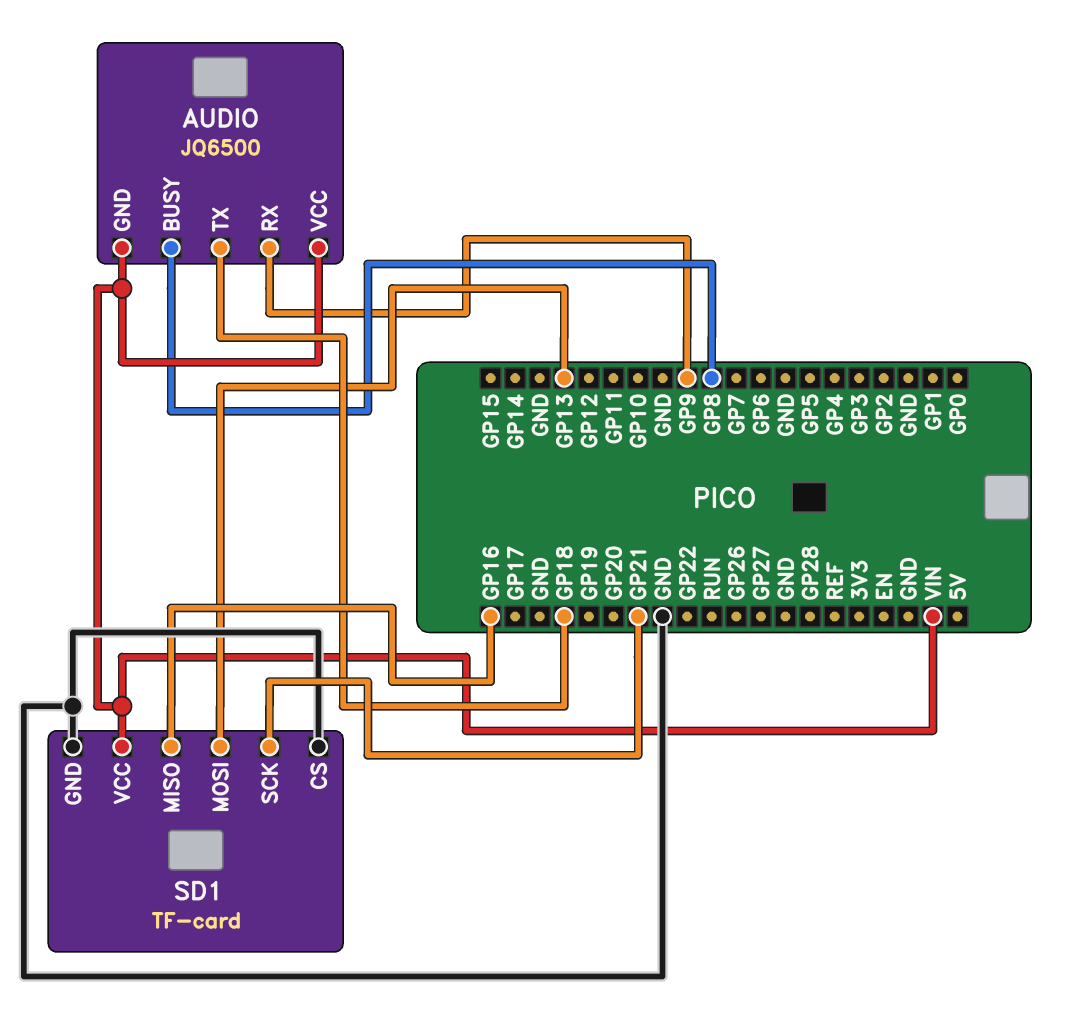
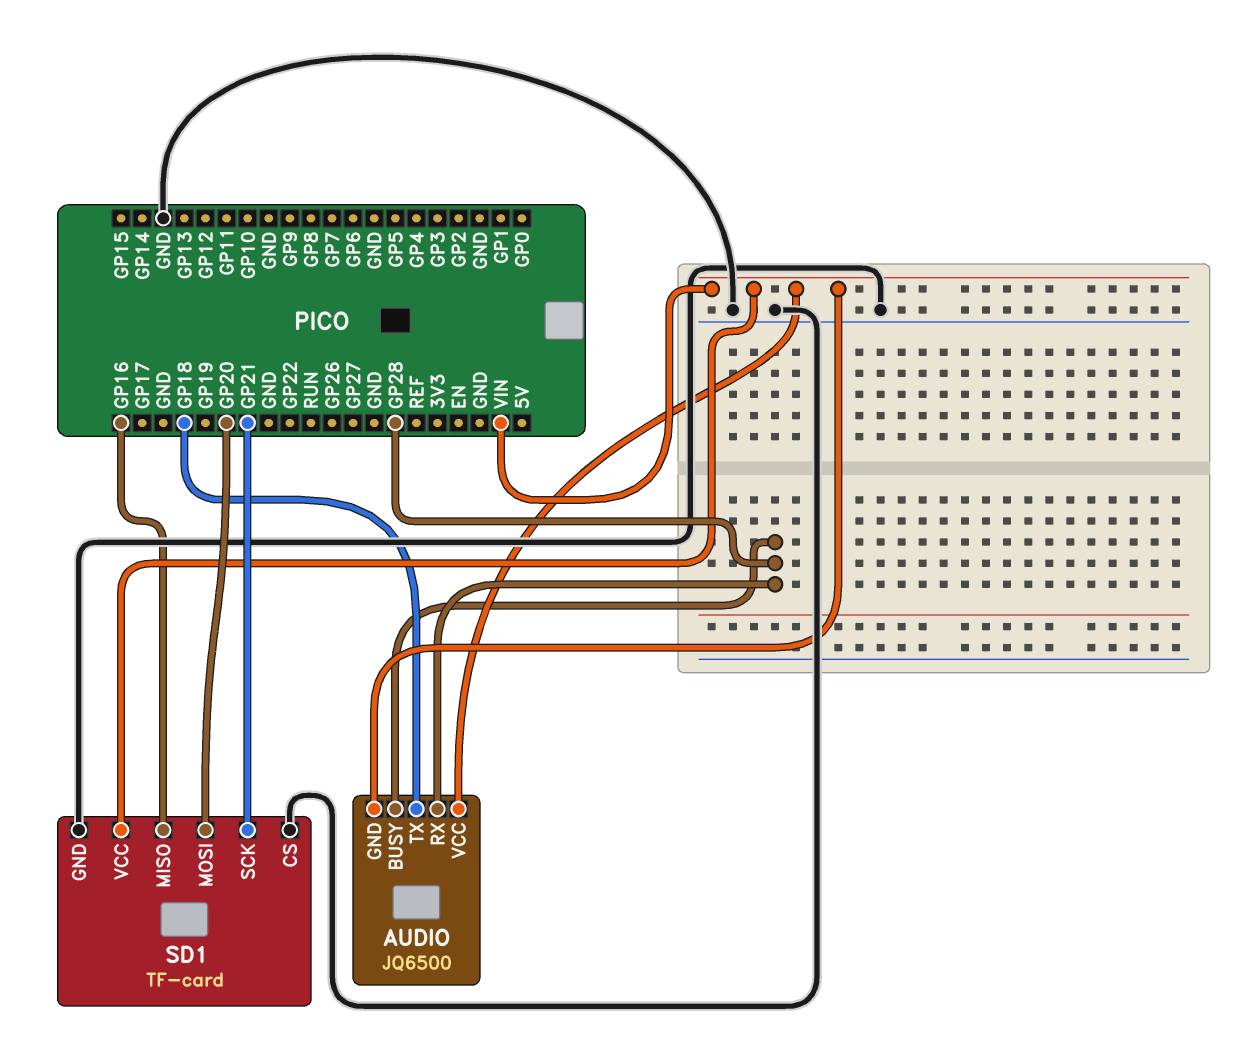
AUDIO pin BUSY: GP8 -> GP28
AUDIO pin RX: GP9 -> GP28
SD1 pin MOSI: GP13 -> GP20

